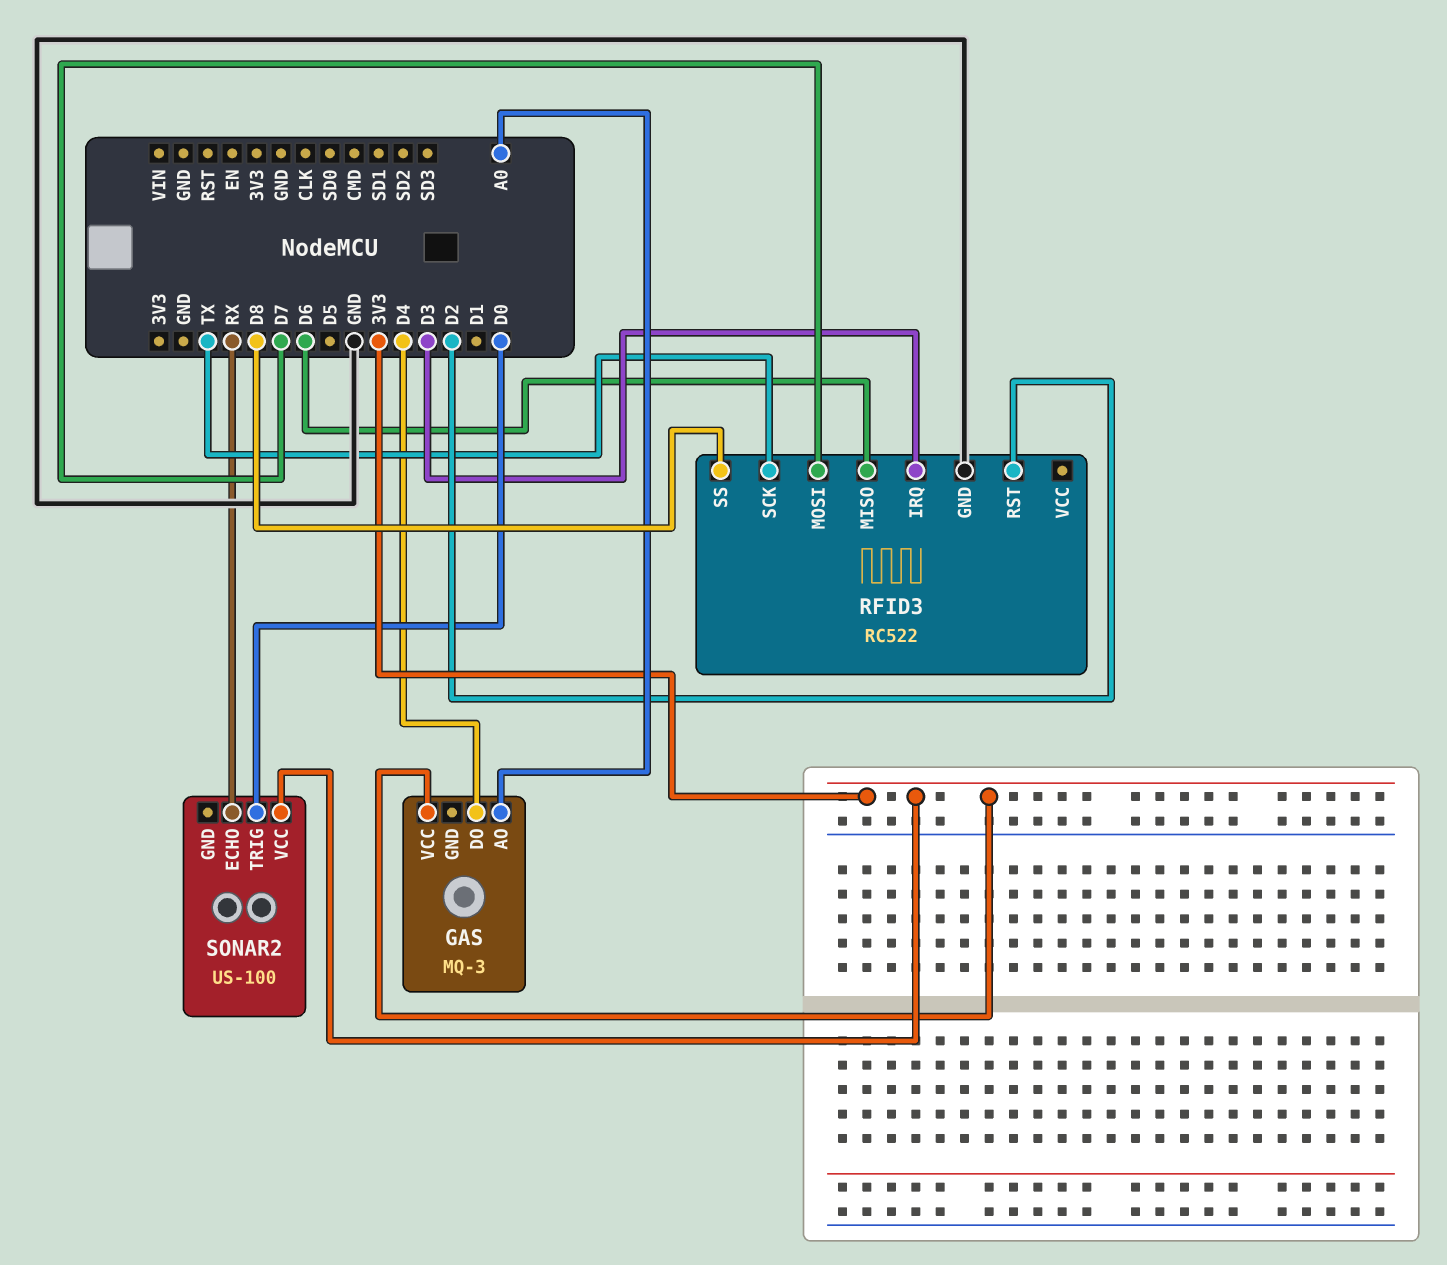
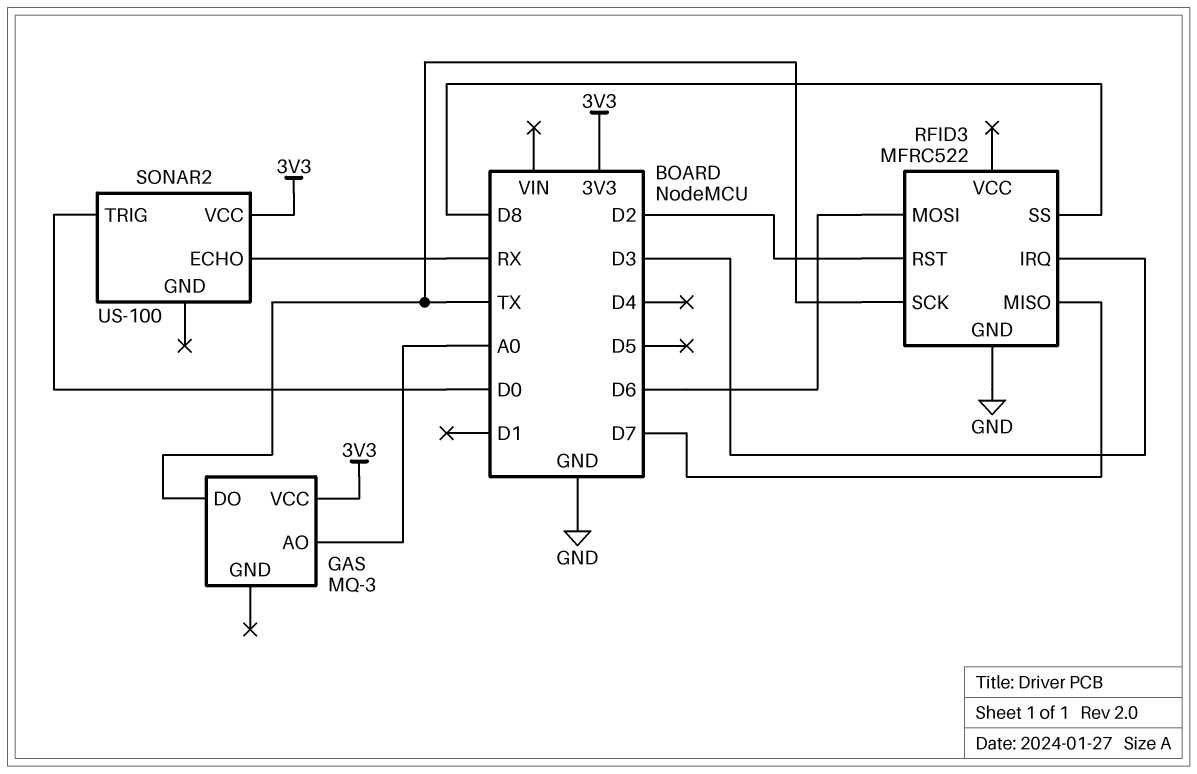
GAS pin DO: D4 -> TX
RFID3: RC522 -> MFRC522
RFID3 pin MISO: D6 -> D7
RFID3 pin MOSI: D7 -> D6

